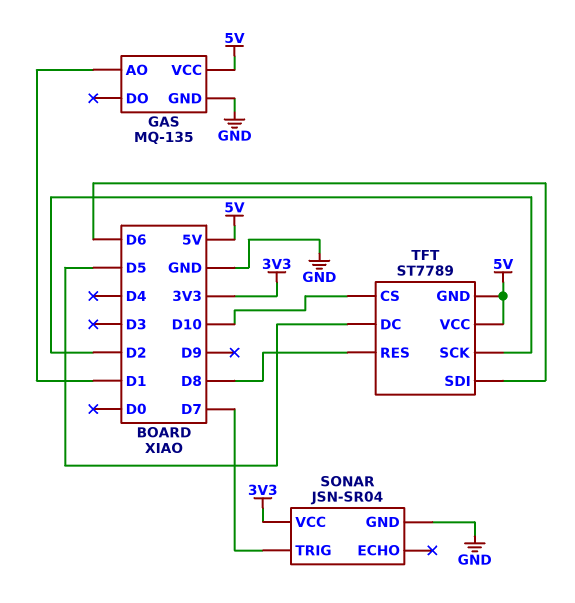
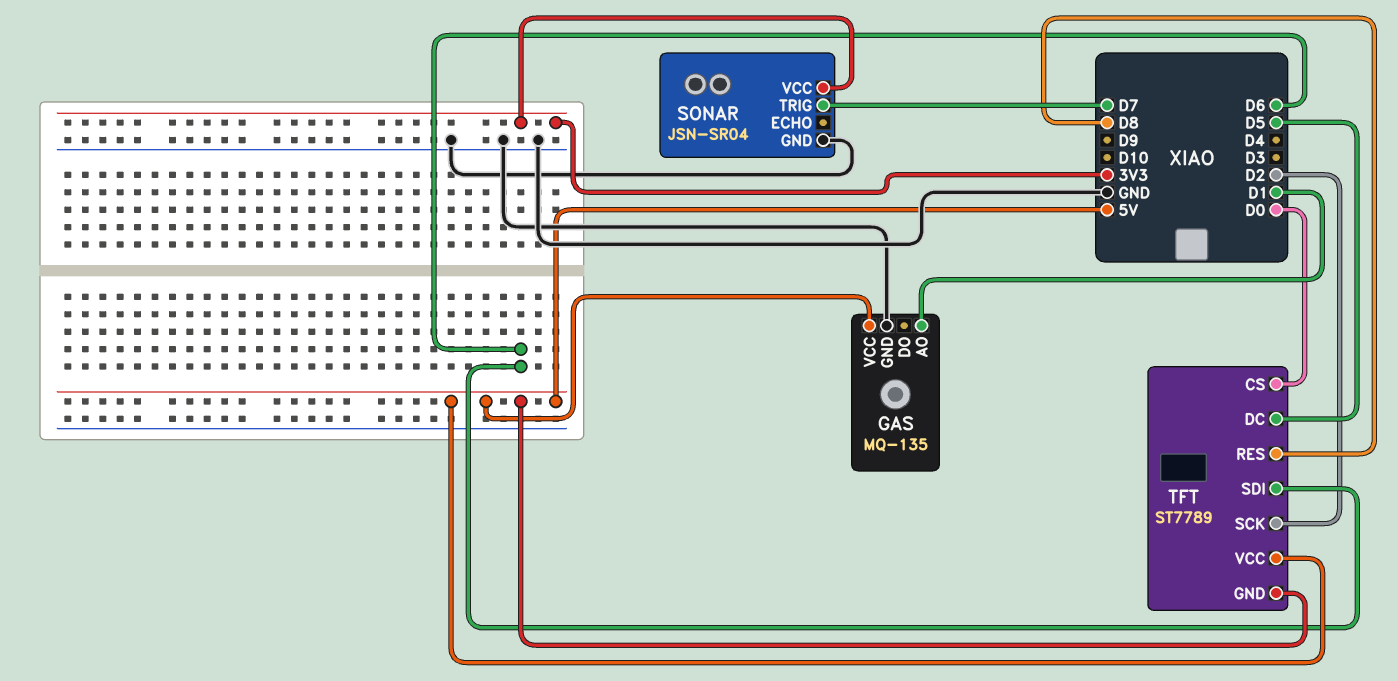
TFT pin CS: D10 -> D0

